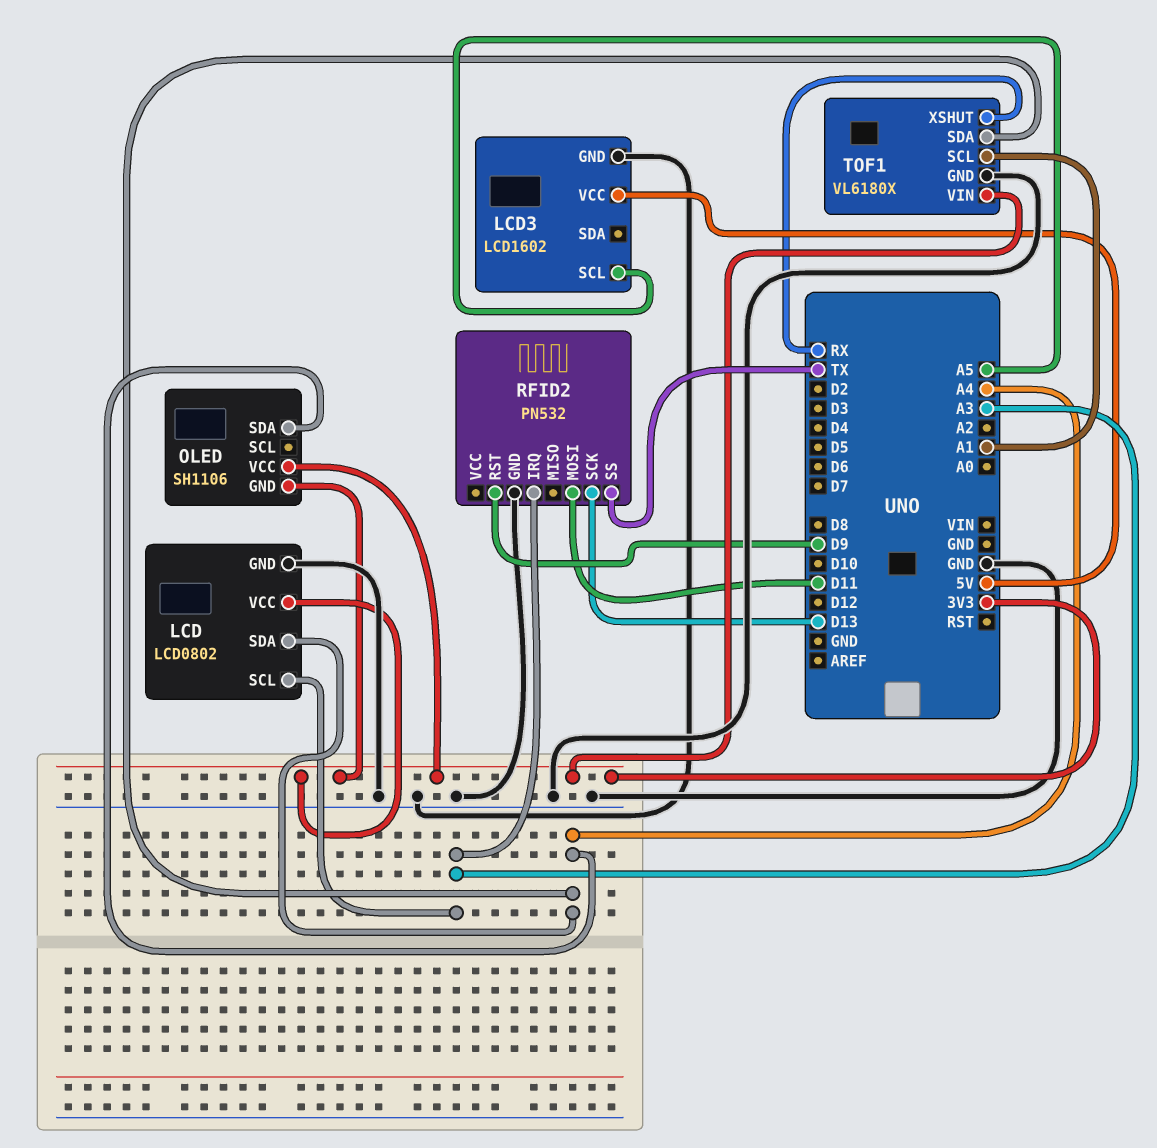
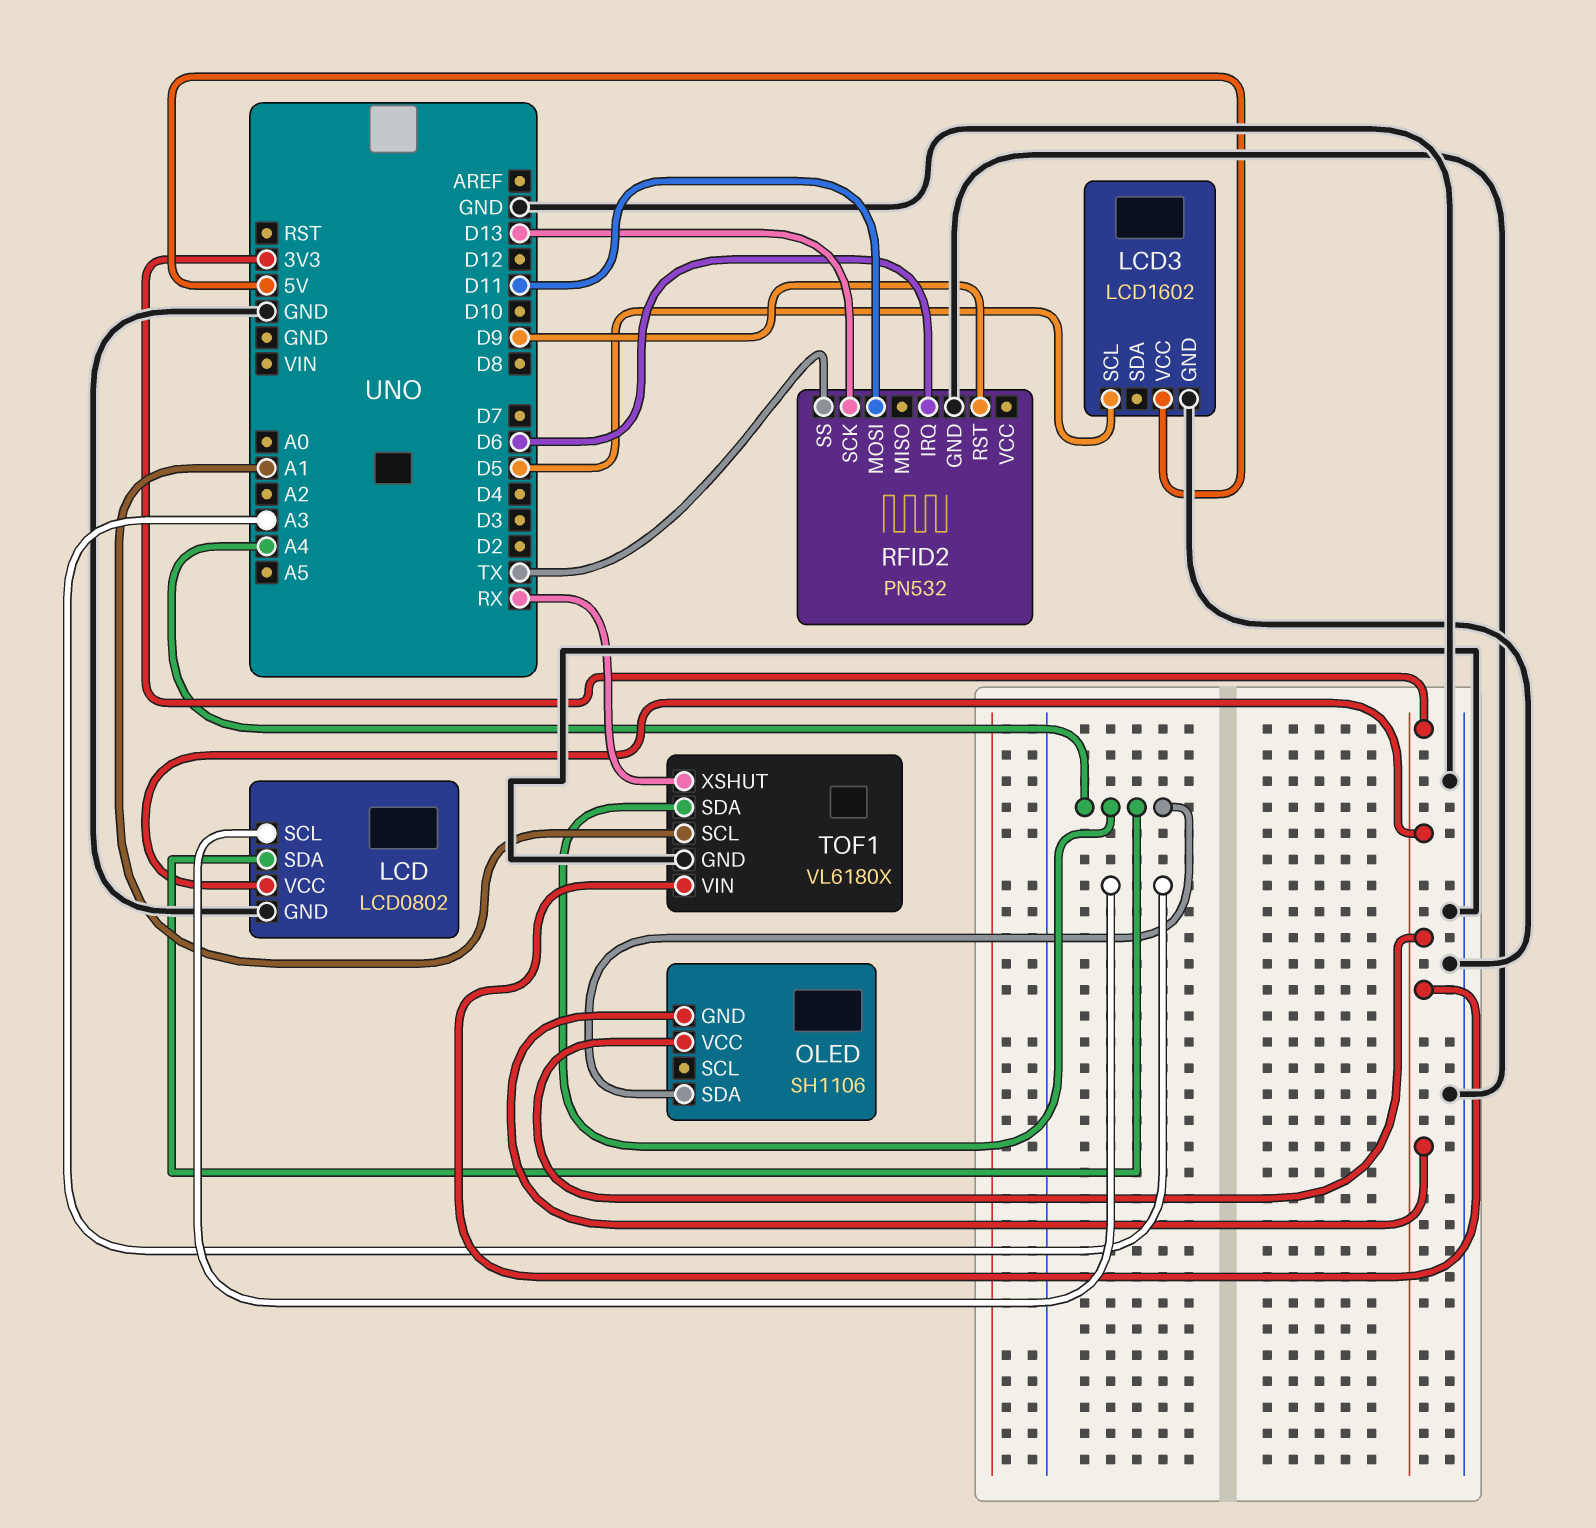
LCD3 pin SCL: A5 -> D5
RFID2 pin IRQ: A3 -> D6

